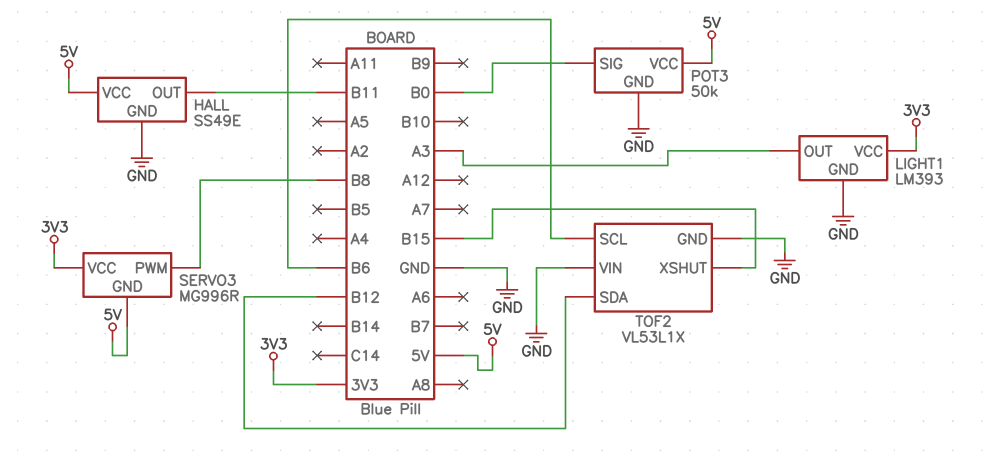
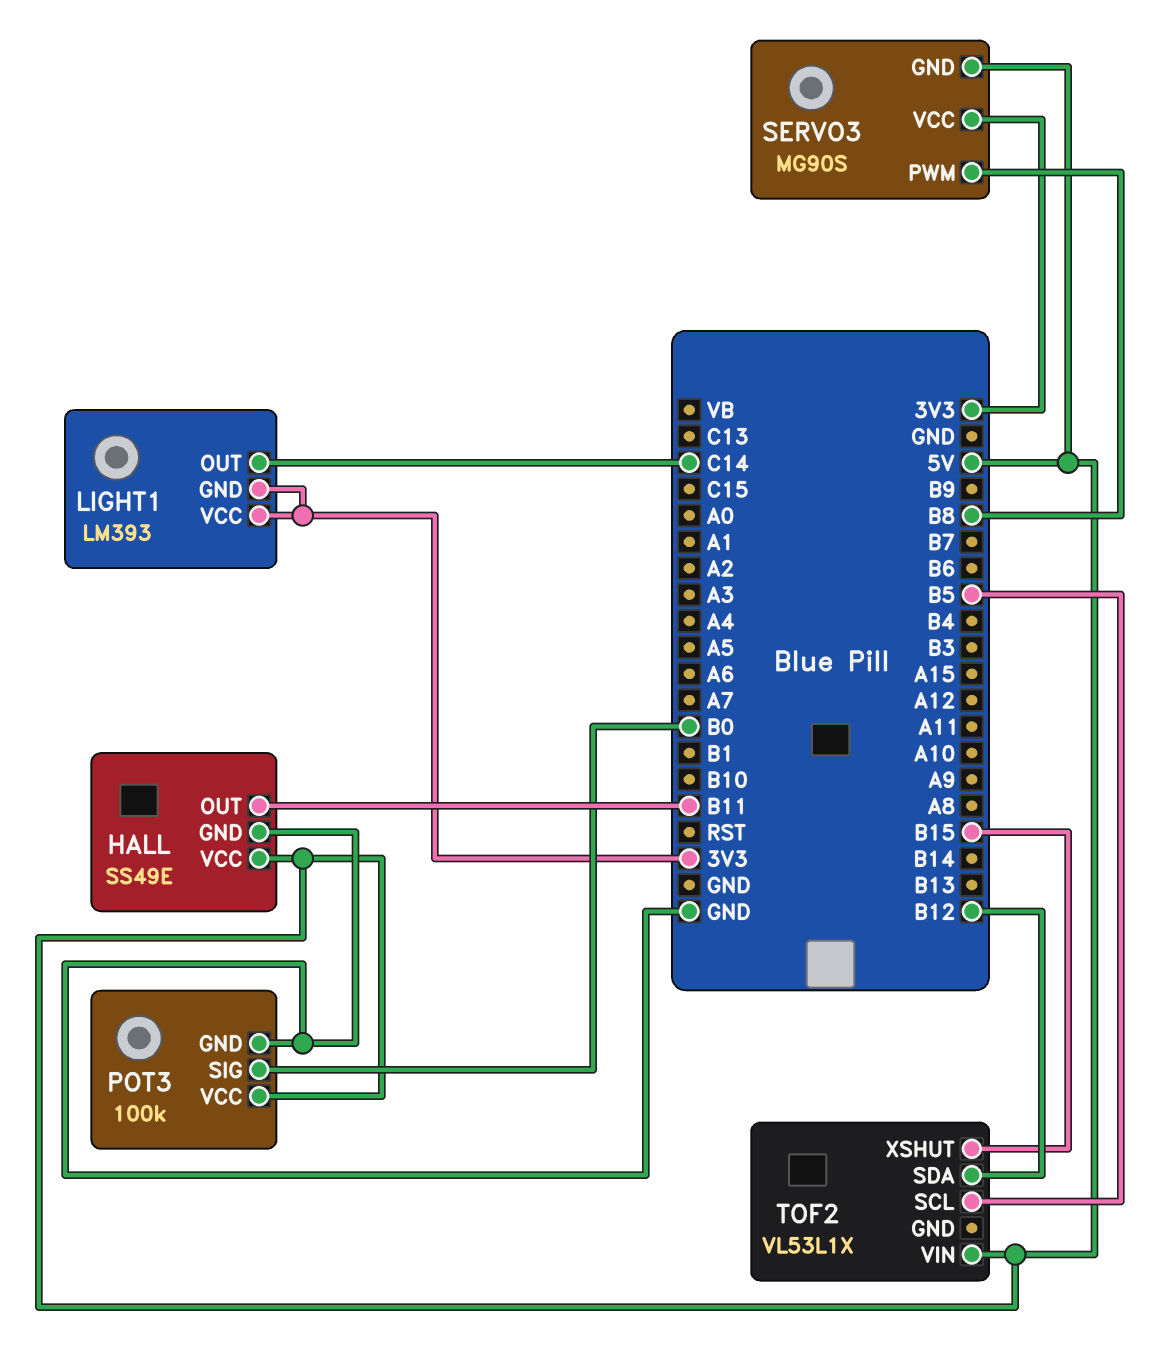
LIGHT1 pin GND: GND -> 3V3
LIGHT1 pin OUT: A3 -> C14
POT3: 50k -> 100k
SERVO3: MG996R -> MG90S
TOF2 pin GND: GND -> none
TOF2 pin SCL: B6 -> B5
TOF2 pin VIN: GND -> 5V

